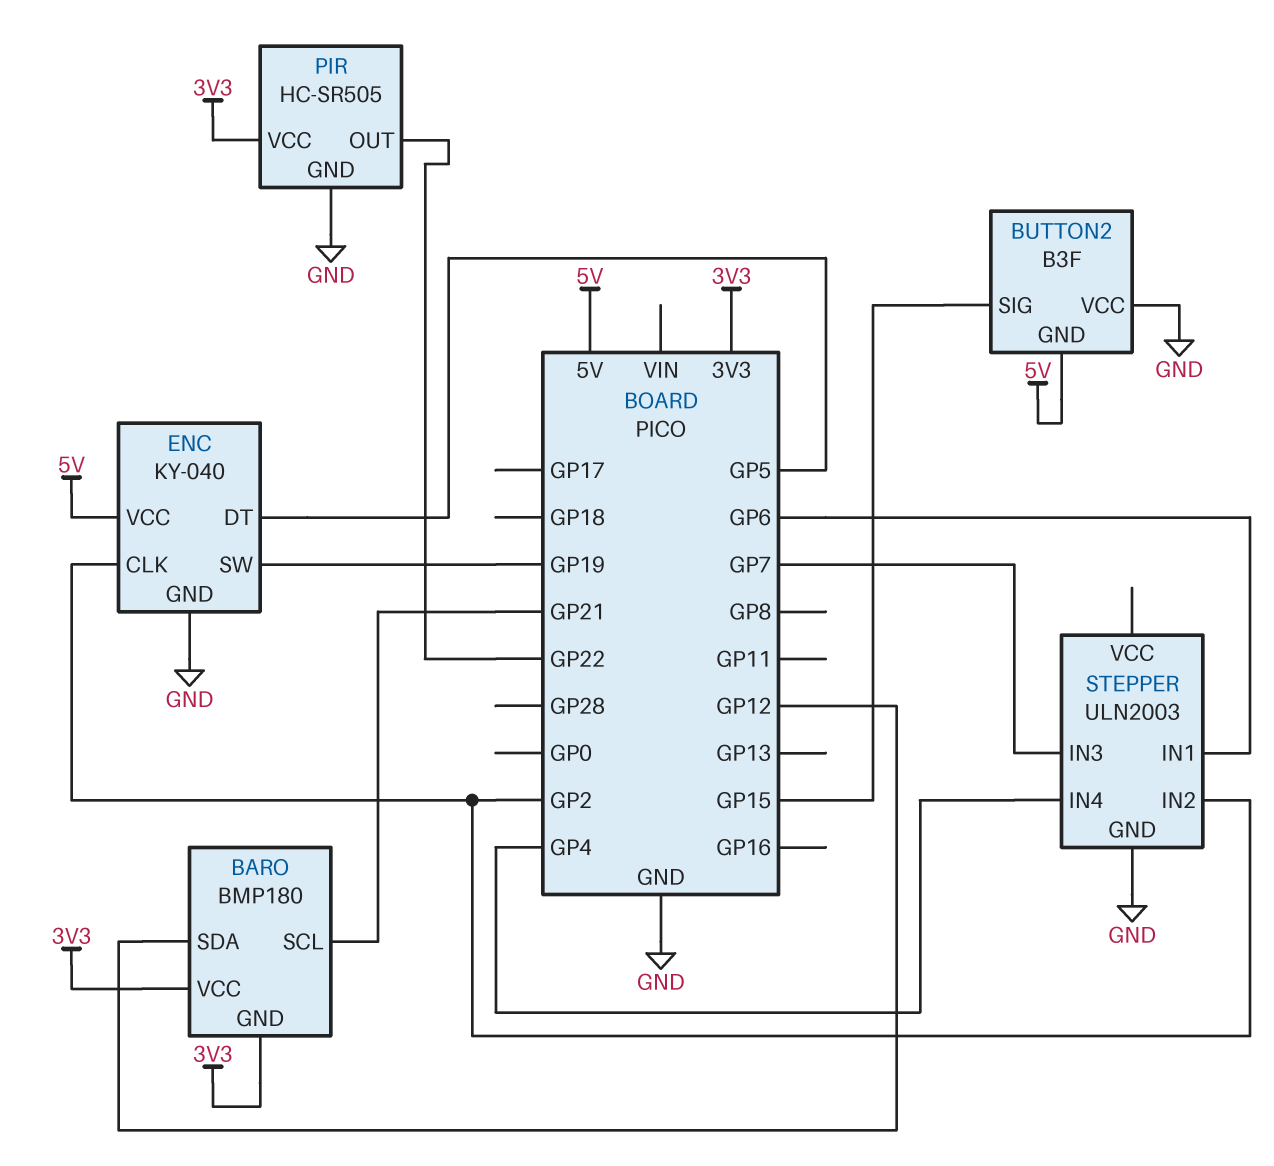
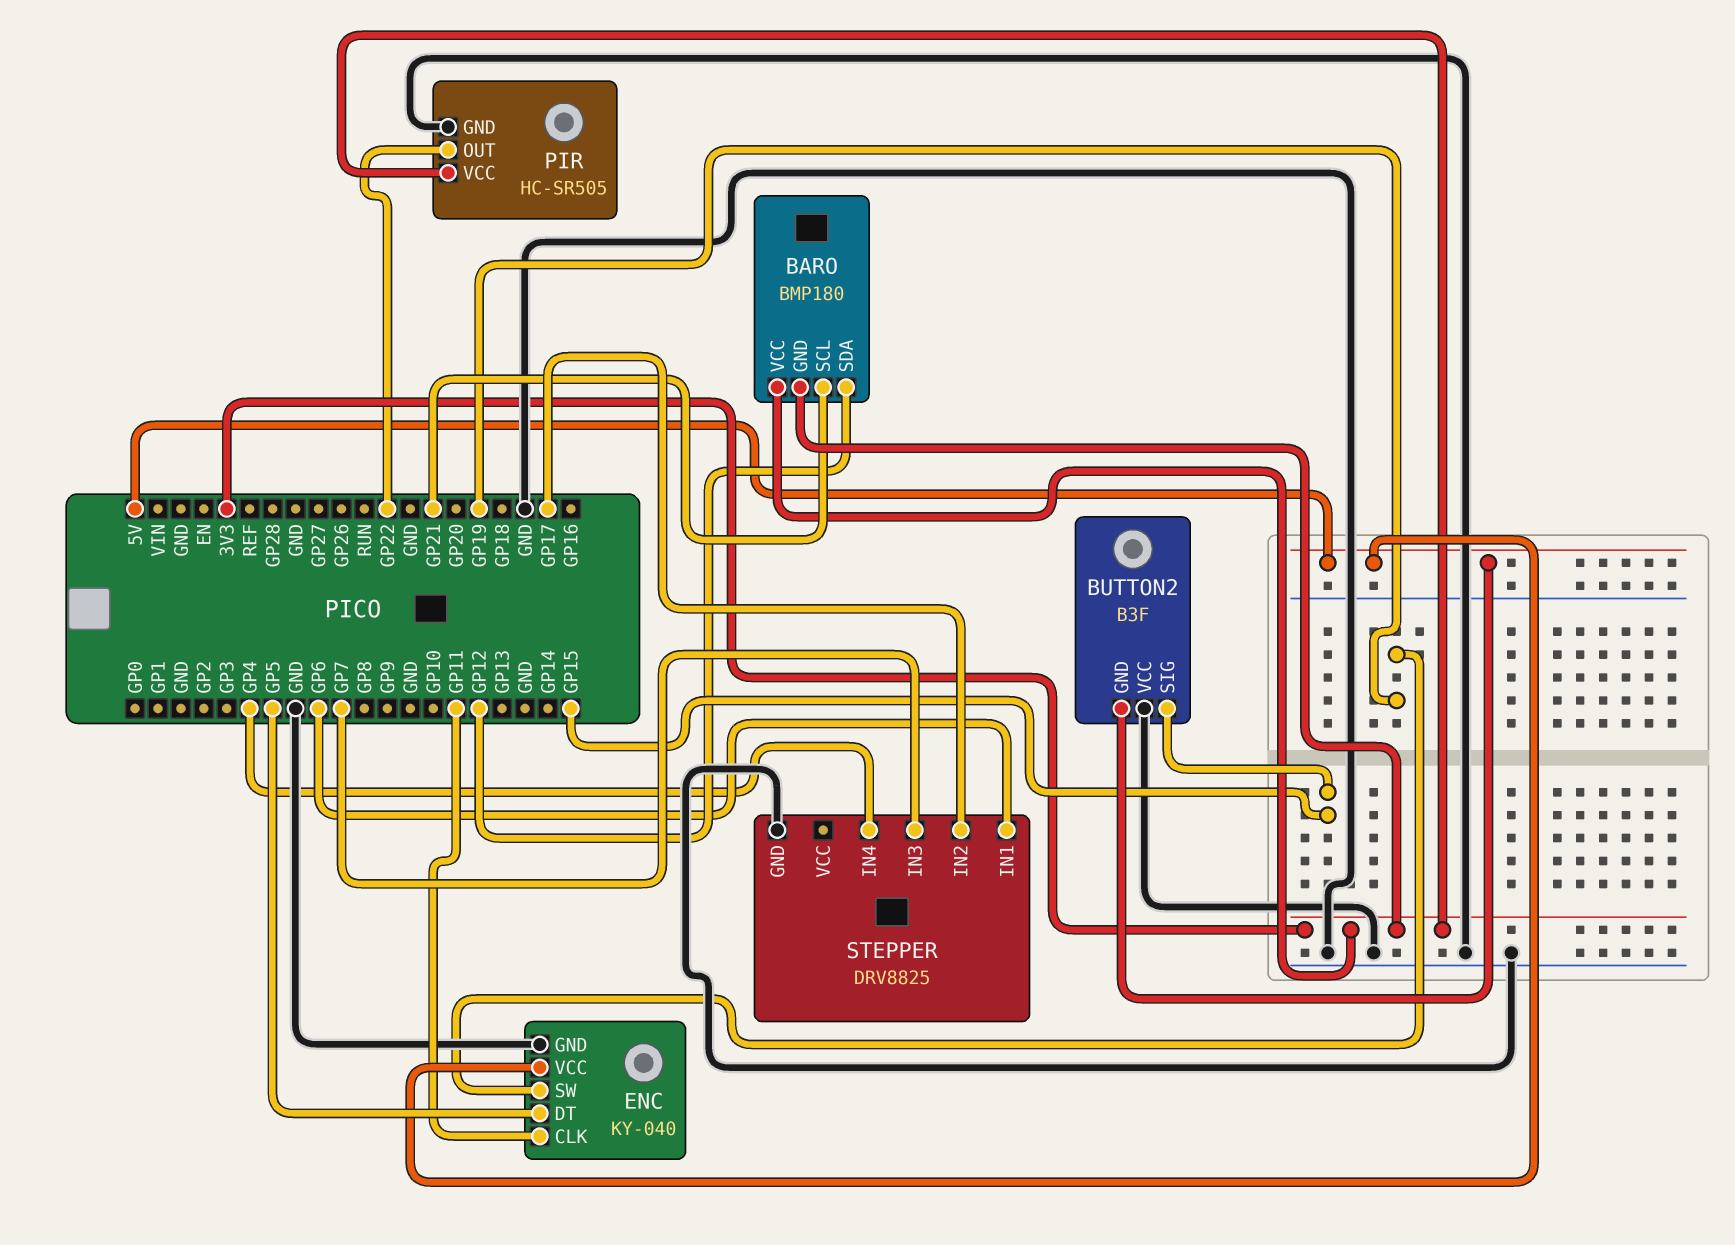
ENC pin CLK: GP2 -> GP11
STEPPER: ULN2003 -> DRV8825
STEPPER pin IN2: GP2 -> GP17

